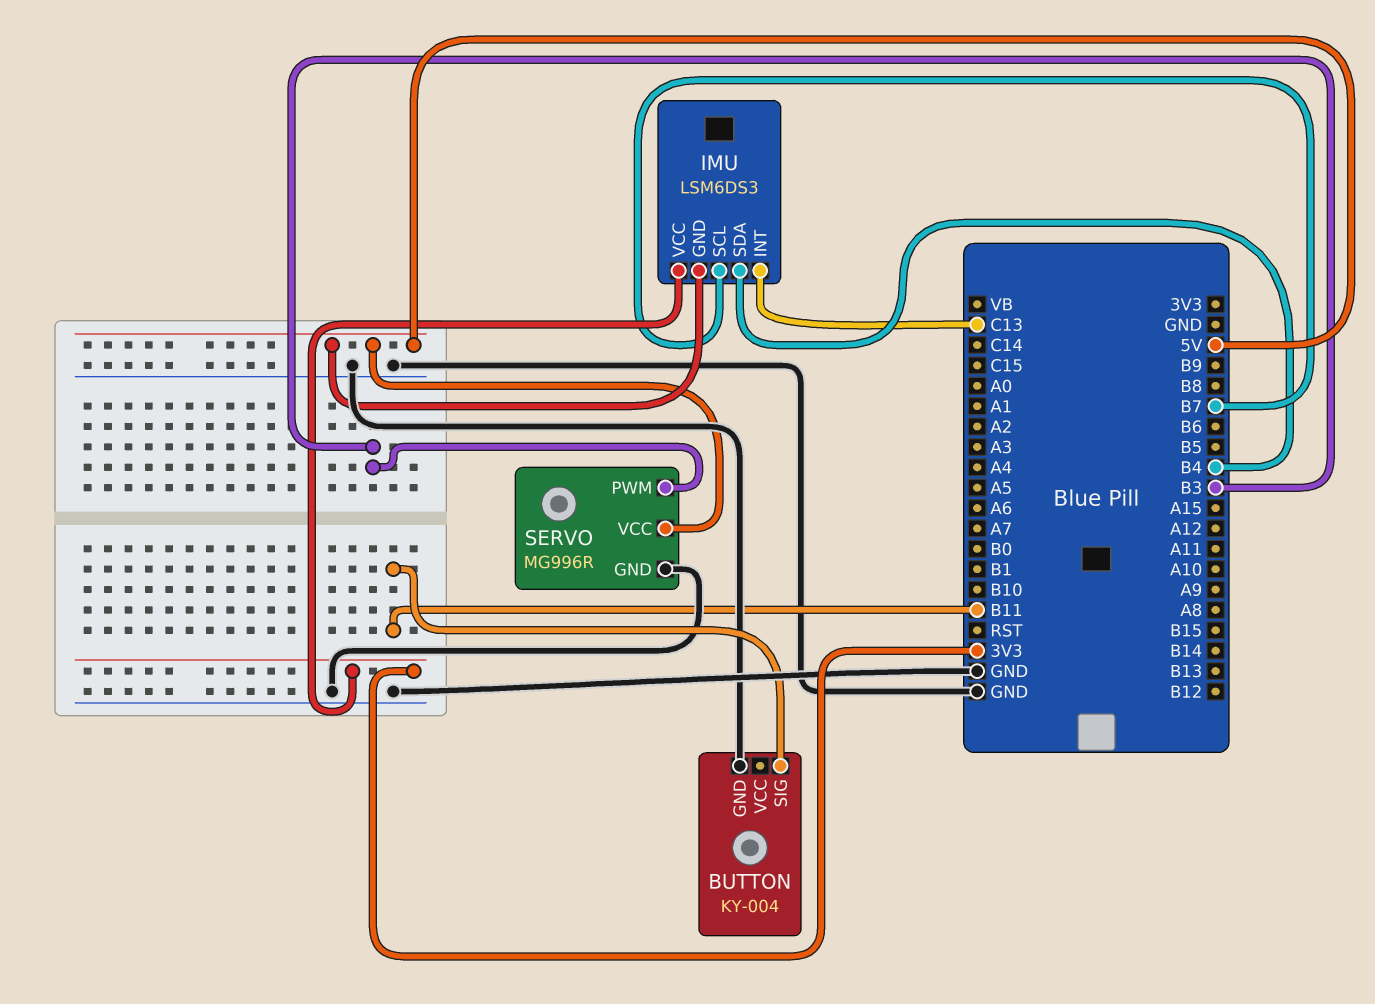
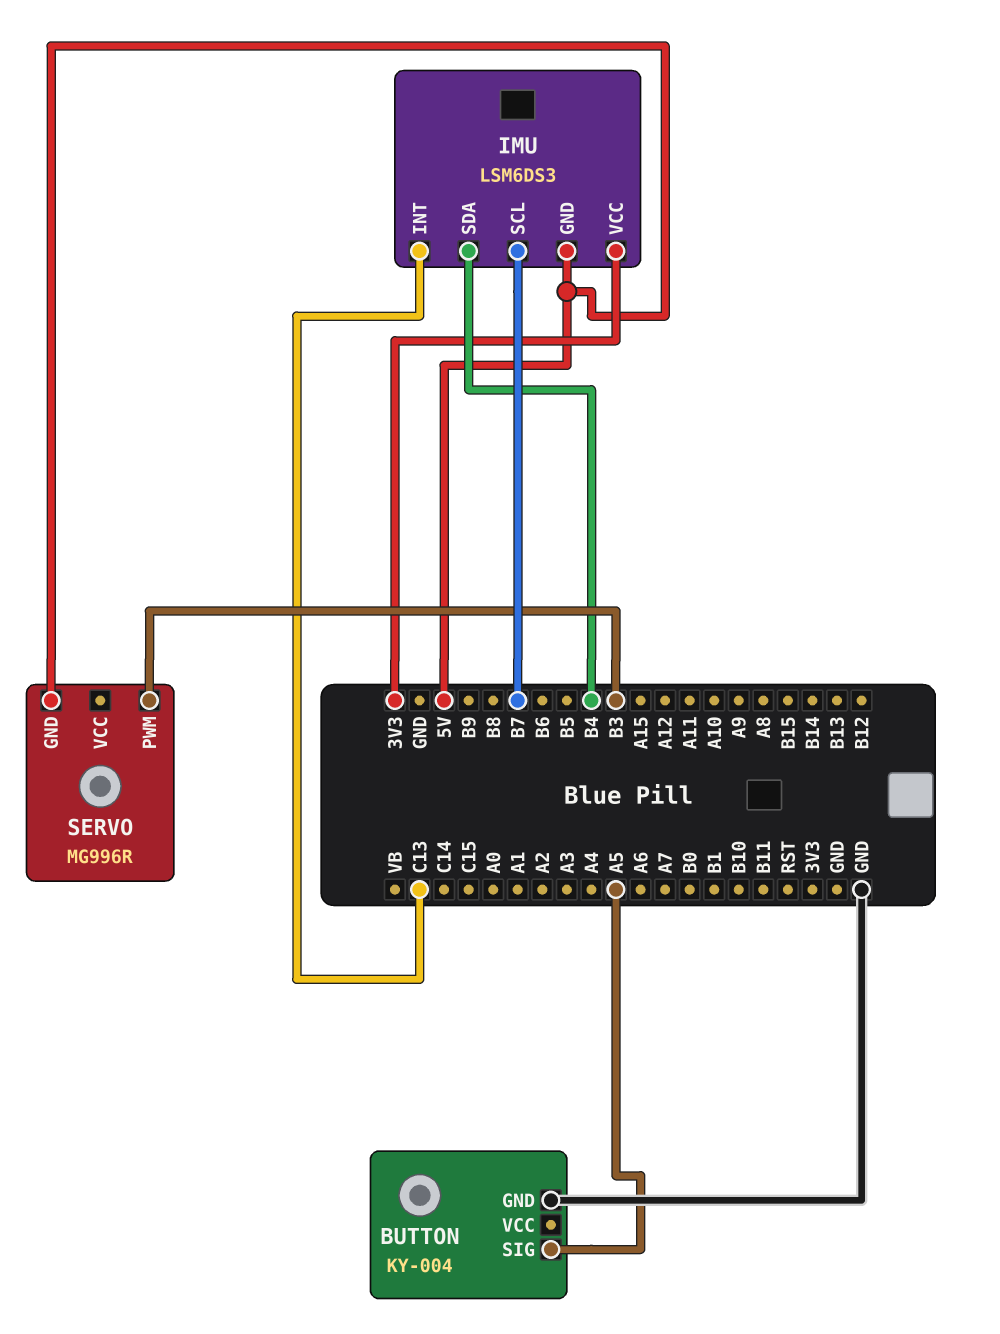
BUTTON pin SIG: B11 -> A5
SERVO pin GND: GND -> 5V
SERVO pin VCC: 5V -> none

